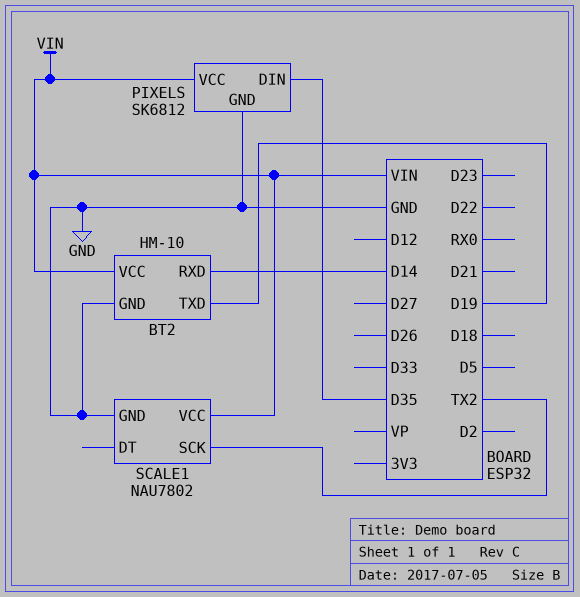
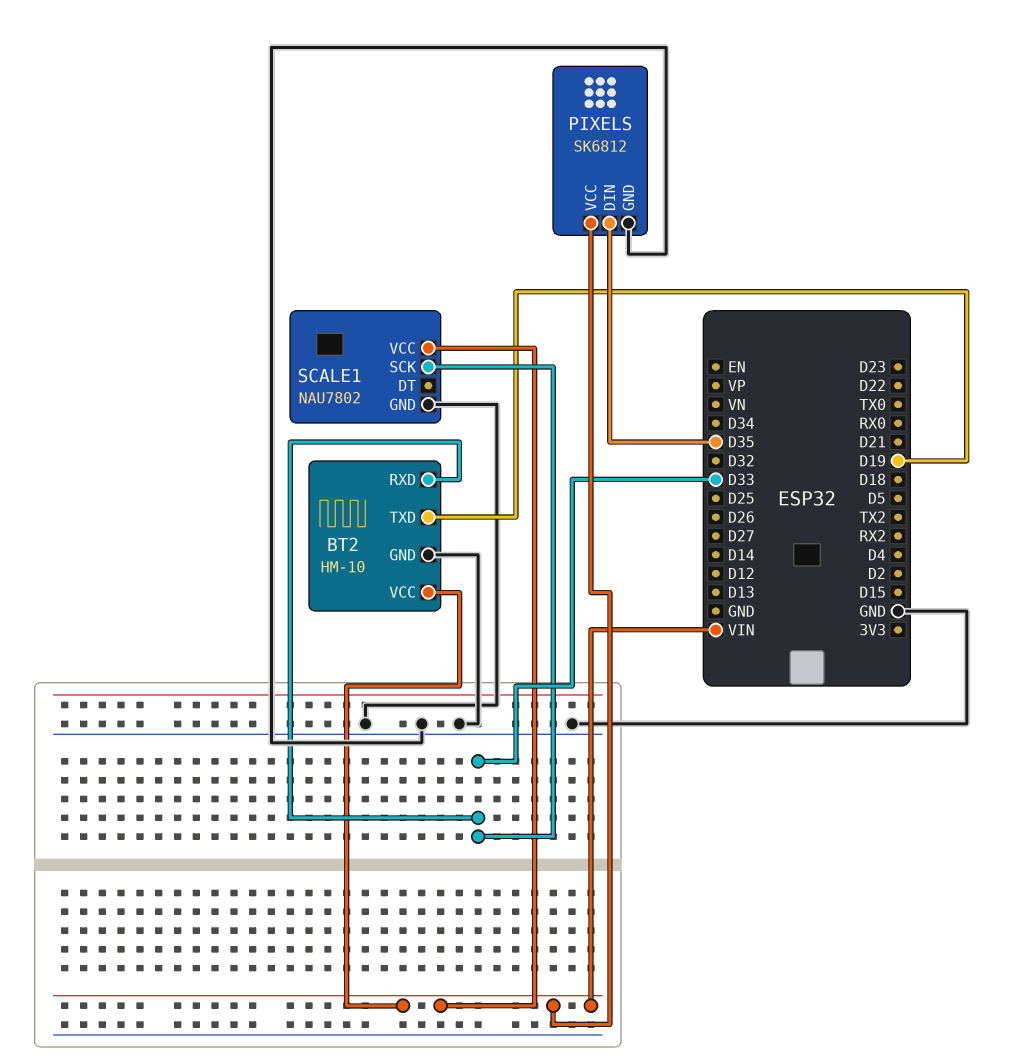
BT2 pin RXD: D14 -> D33
SCALE1 pin SCK: TX2 -> D33

